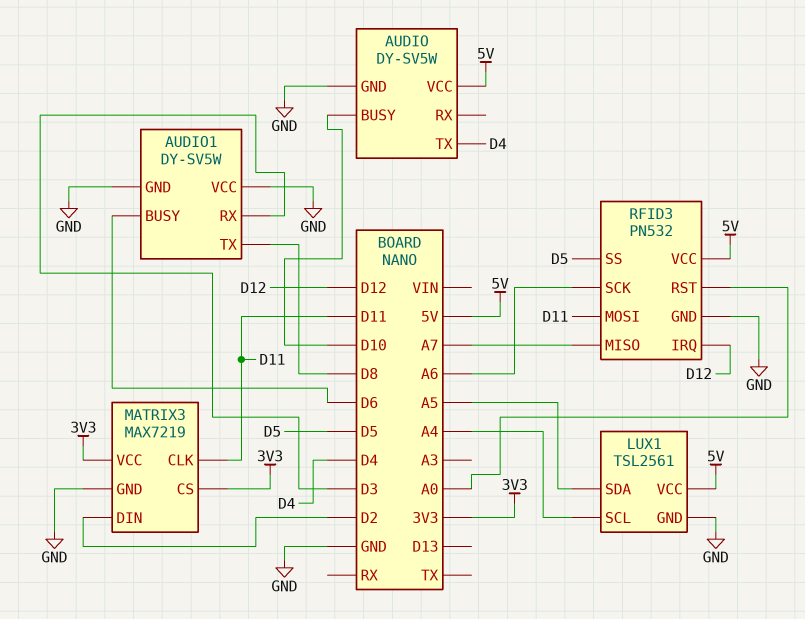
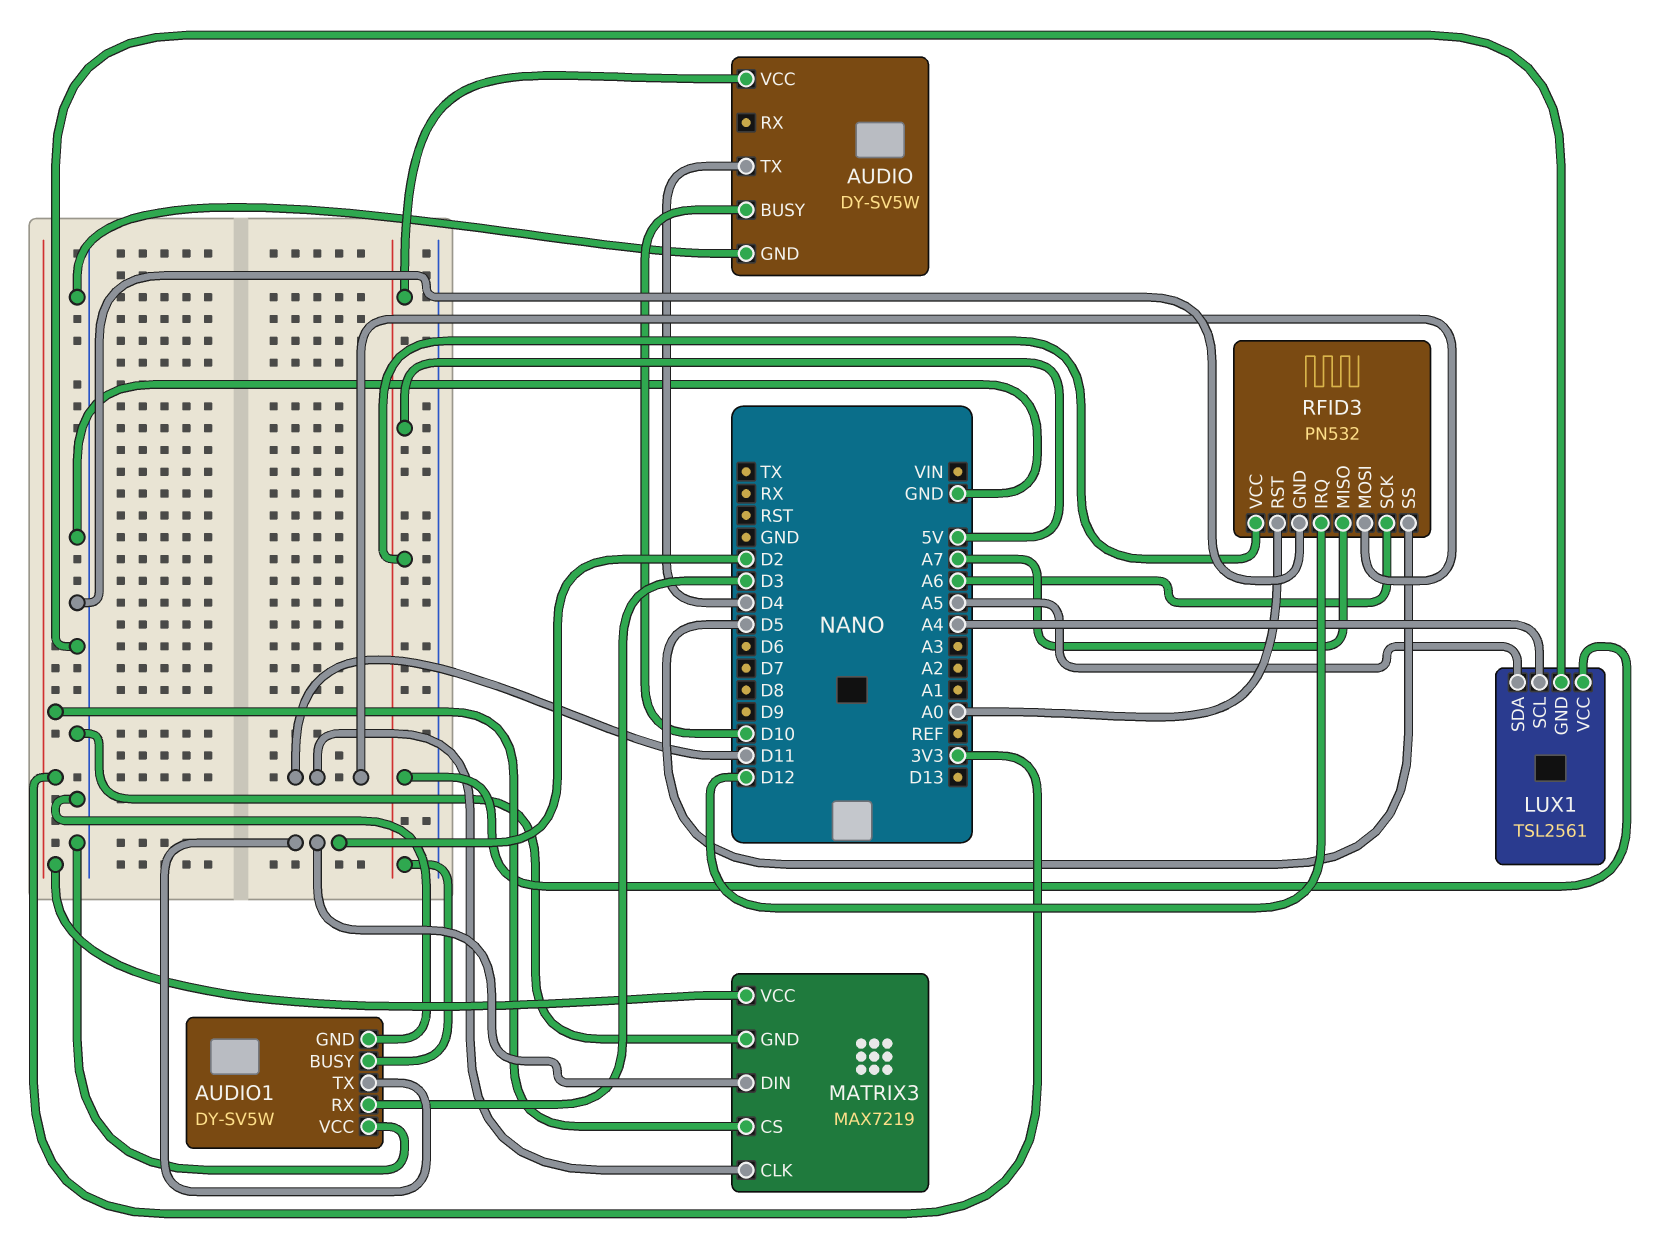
AUDIO1 pin BUSY: D6 -> 5V
AUDIO1 pin TX: D8 -> D2

